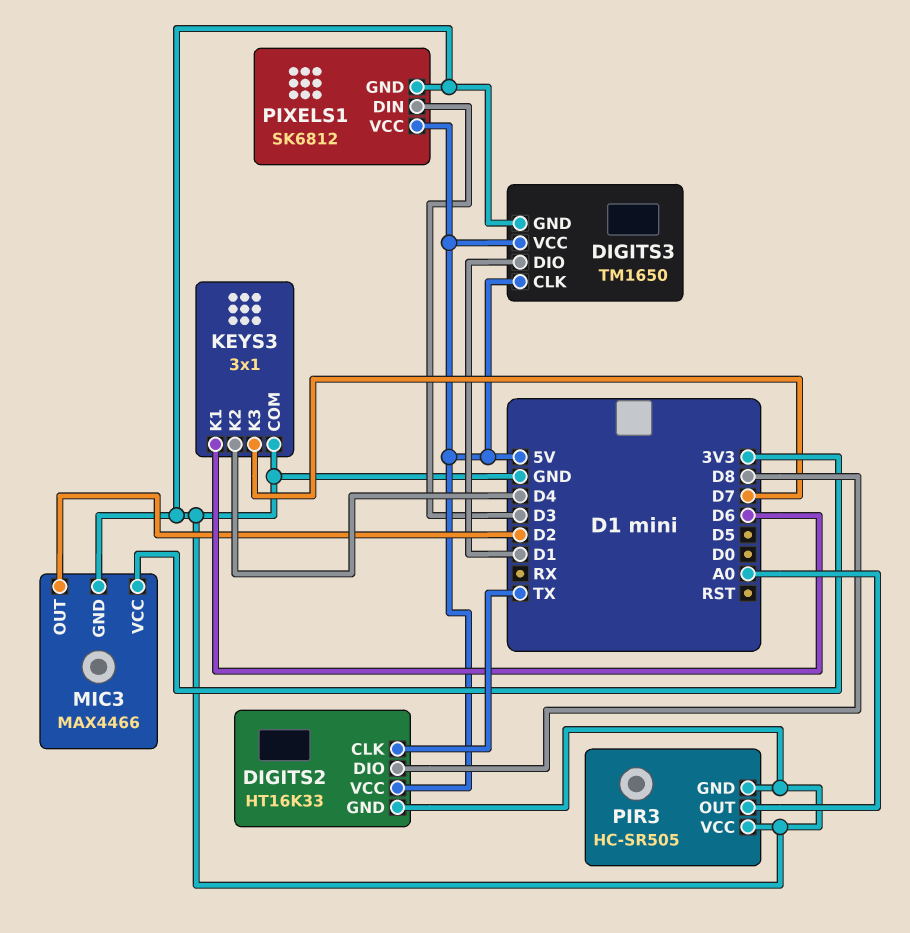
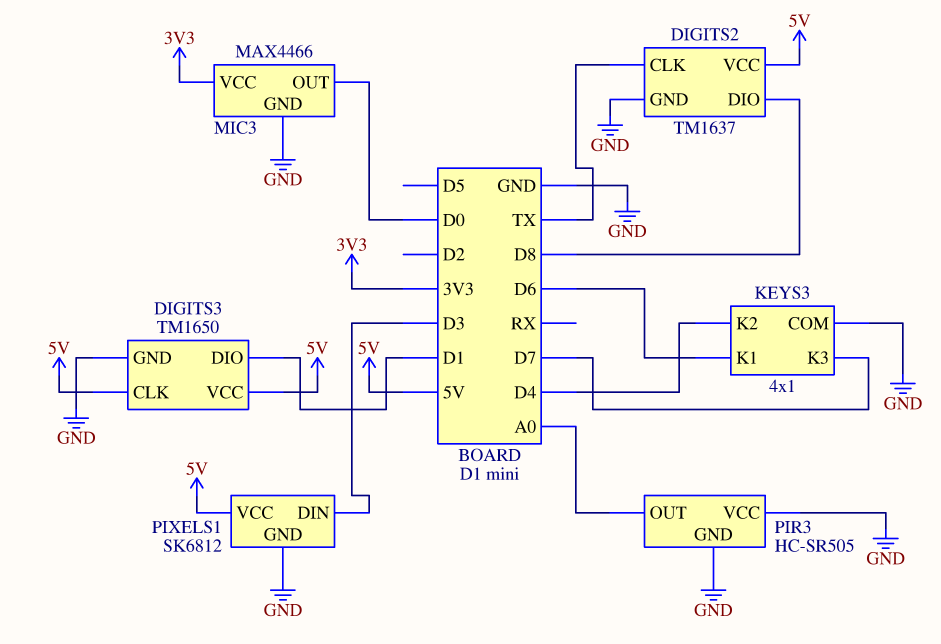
DIGITS2: HT16K33 -> TM1637
KEYS3: 3x1 -> 4x1
MIC3 pin OUT: D2 -> D0

